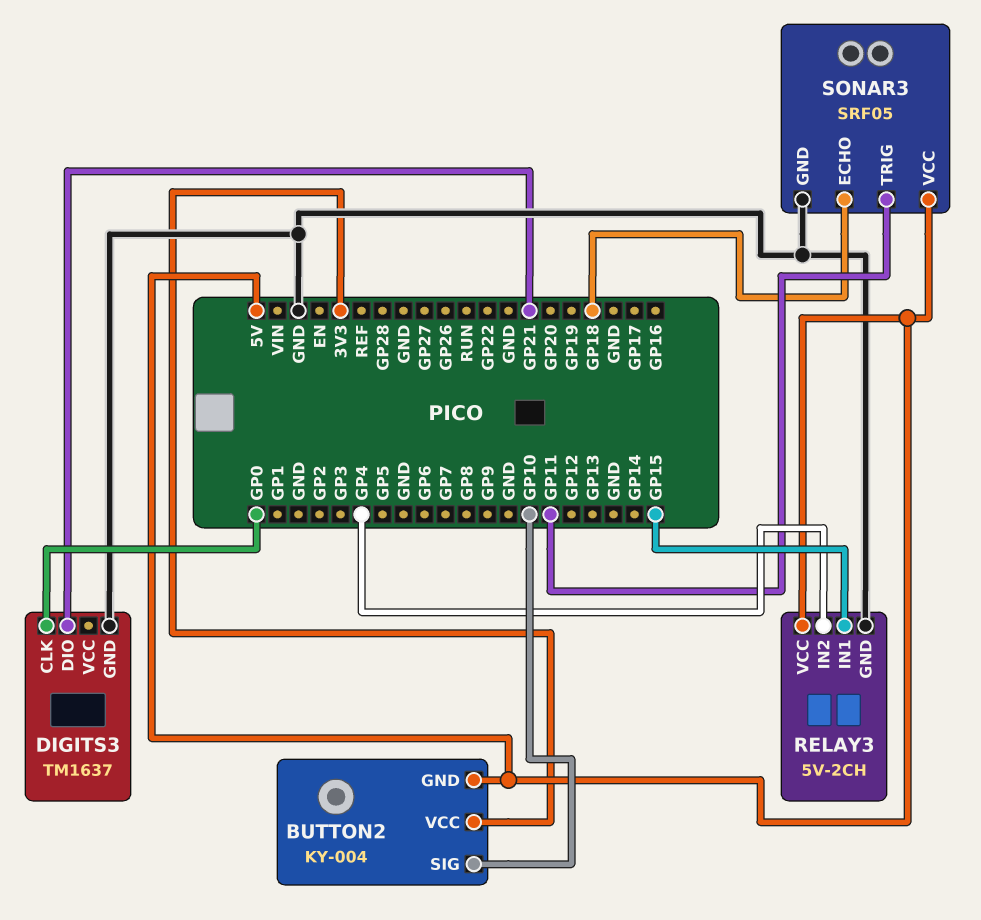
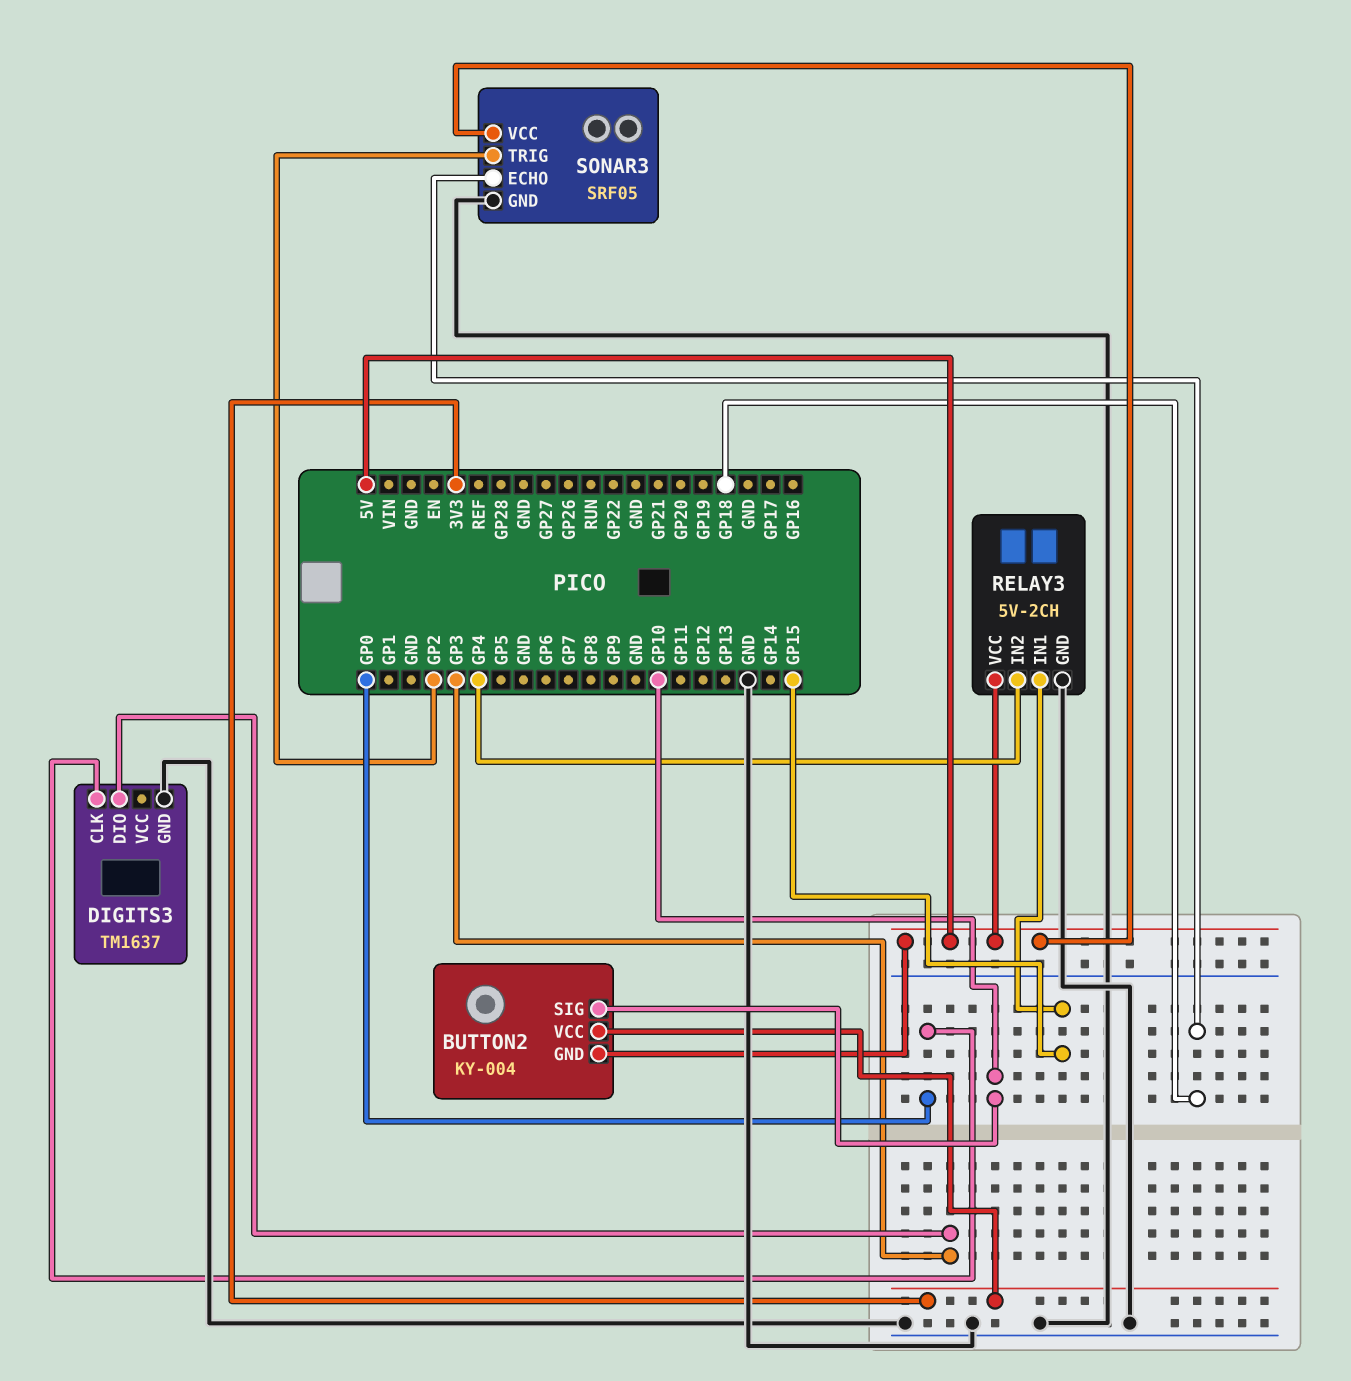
DIGITS3 pin DIO: GP21 -> GP3
SONAR3 pin TRIG: GP11 -> GP2

